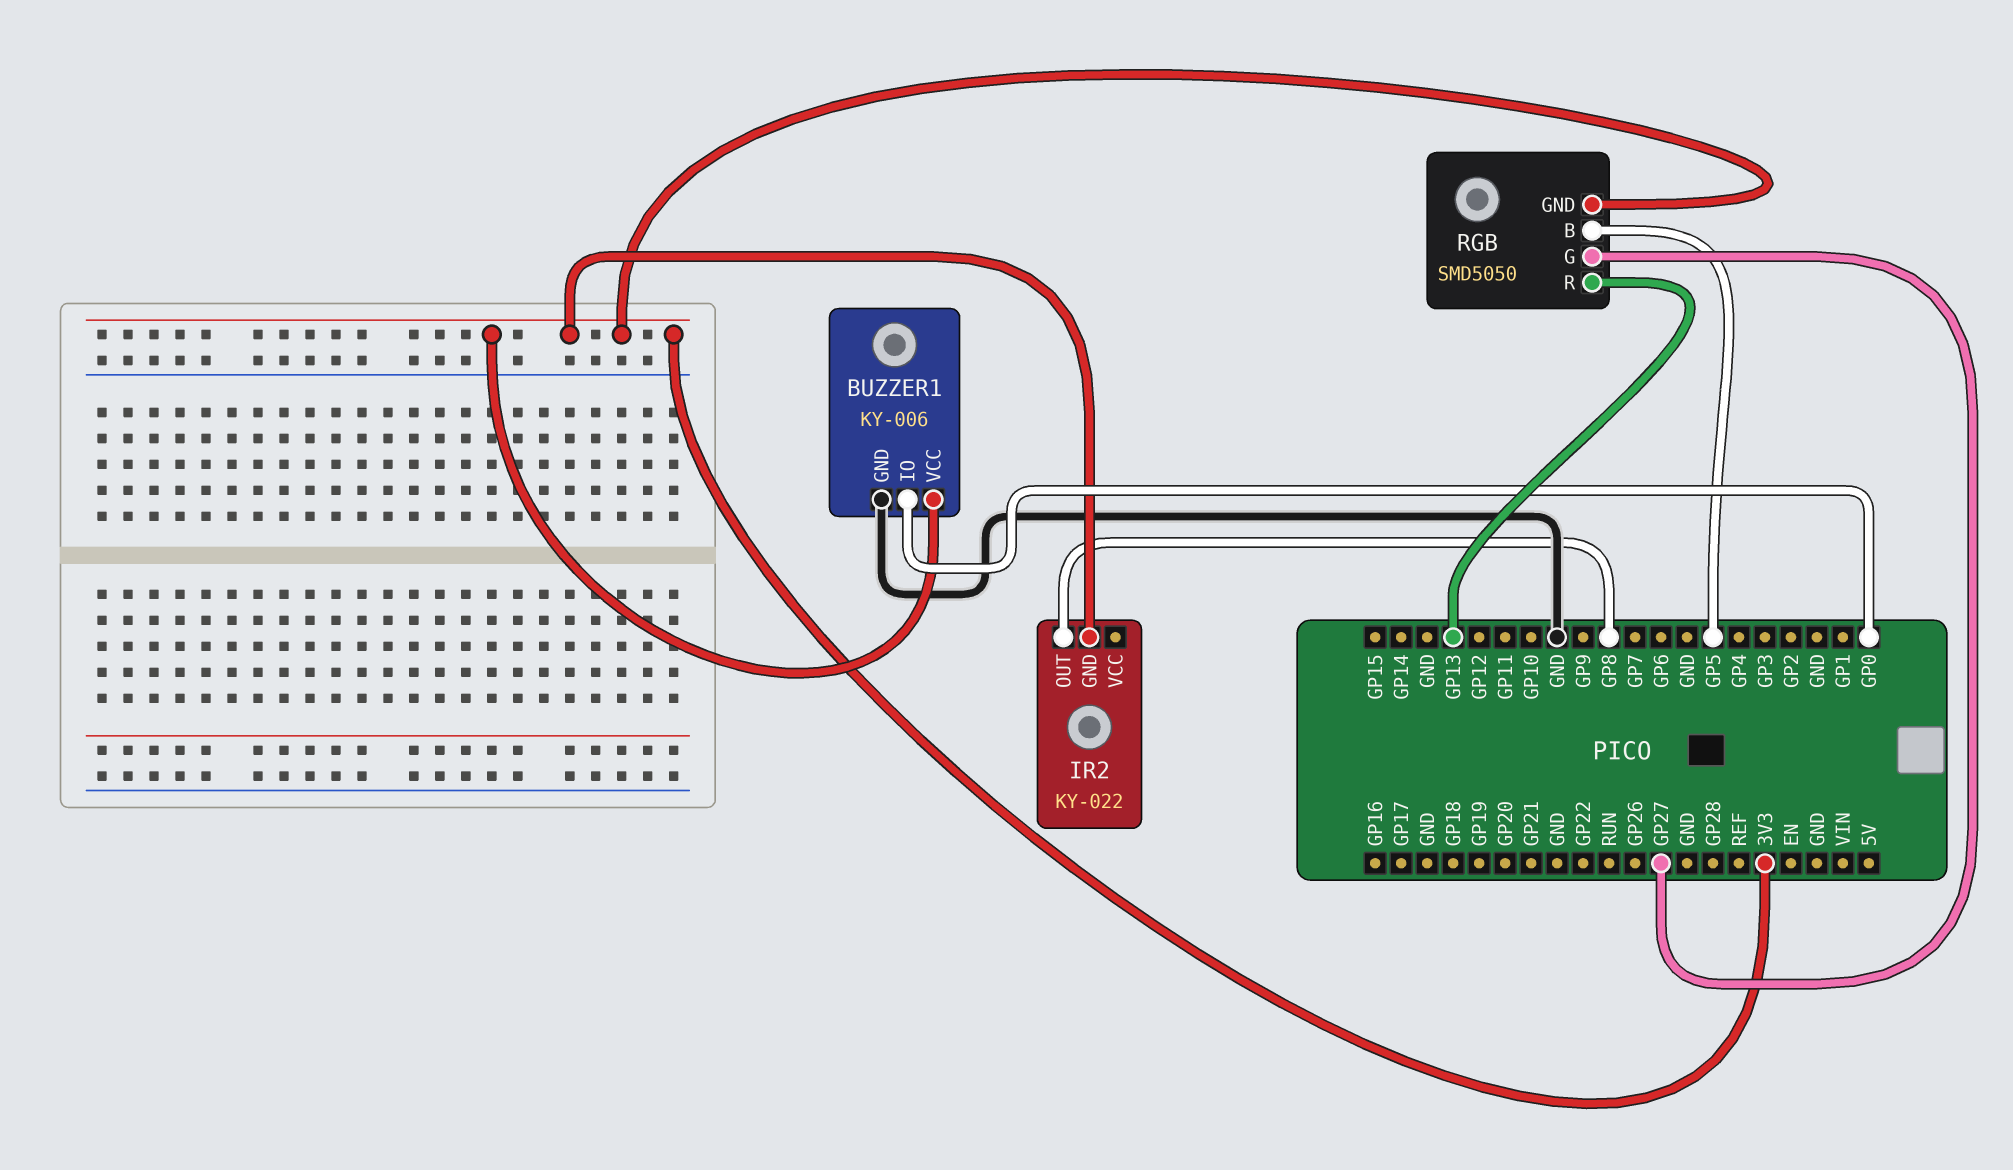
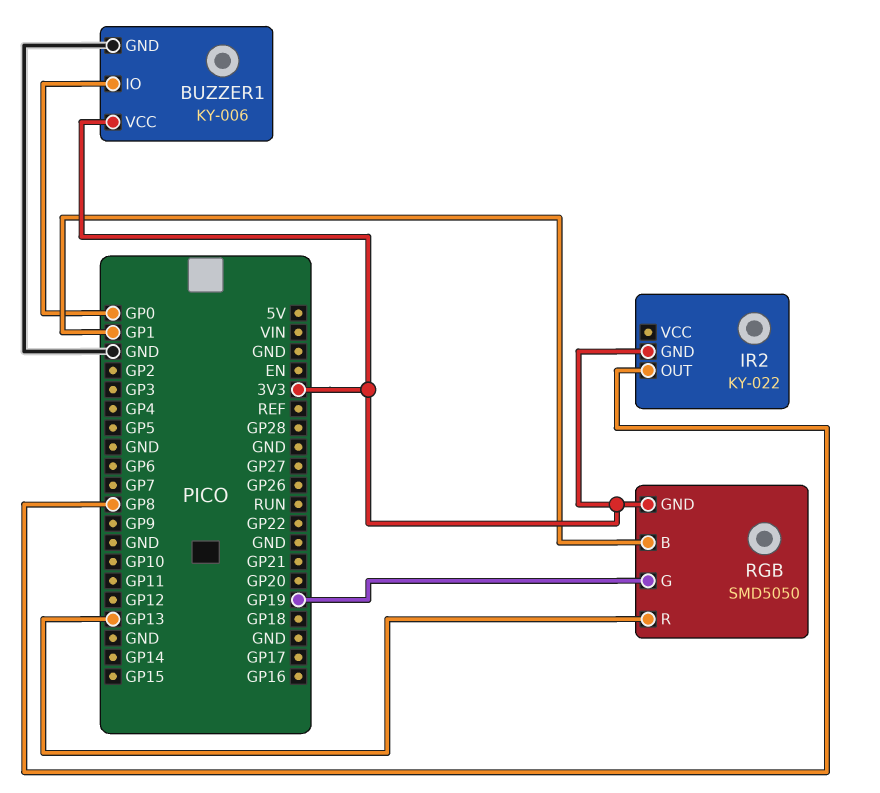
RGB pin B: GP5 -> GP1
RGB pin G: GP27 -> GP19

